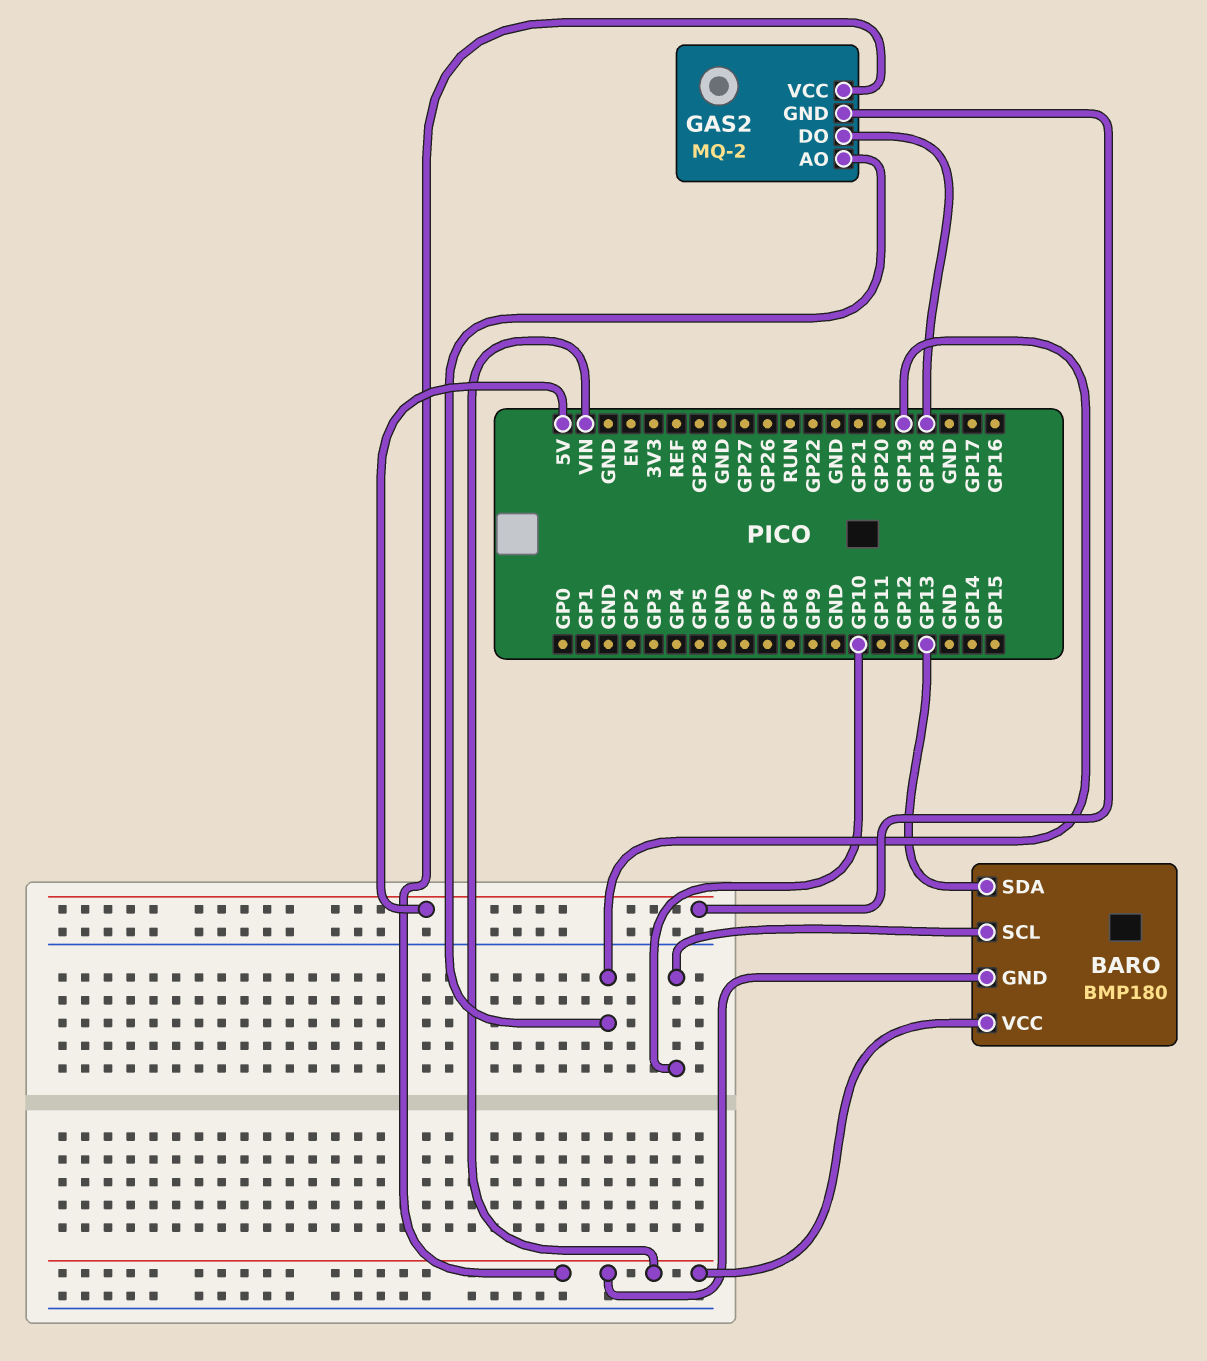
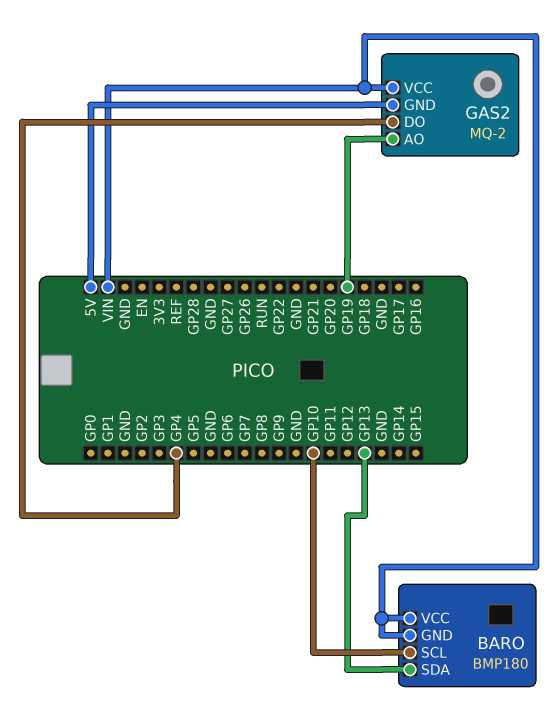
GAS2 pin DO: GP18 -> GP4

